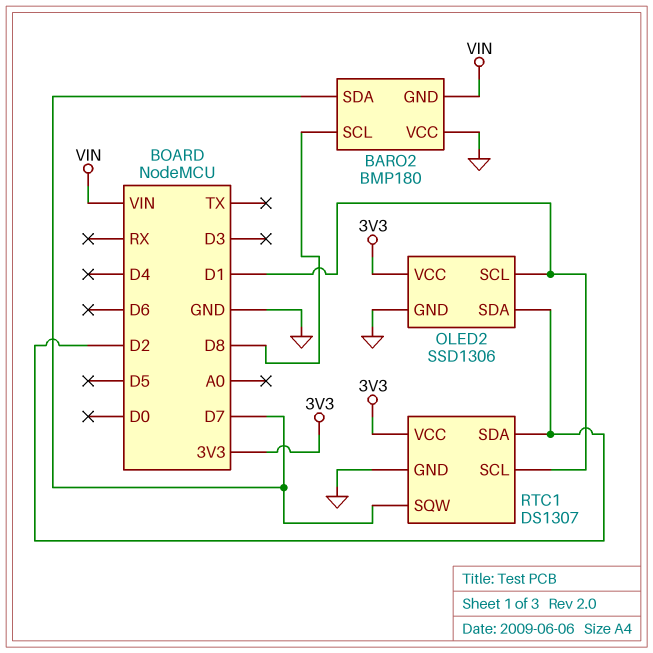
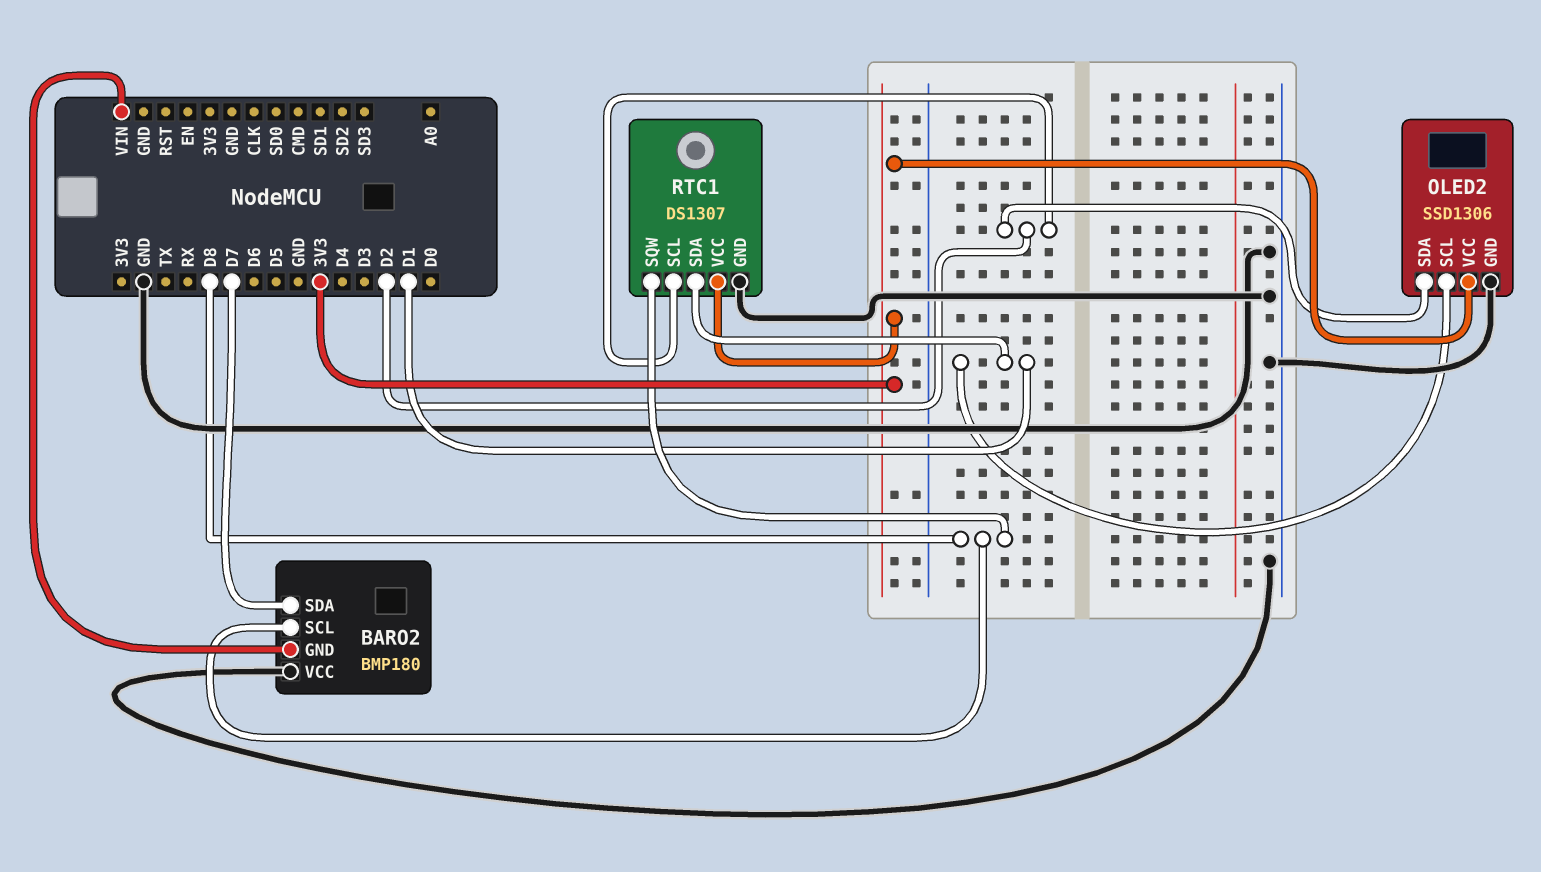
RTC1 pin SCL: D1 -> D2
RTC1 pin SDA: D2 -> D1
RTC1 pin SQW: D7 -> D8

